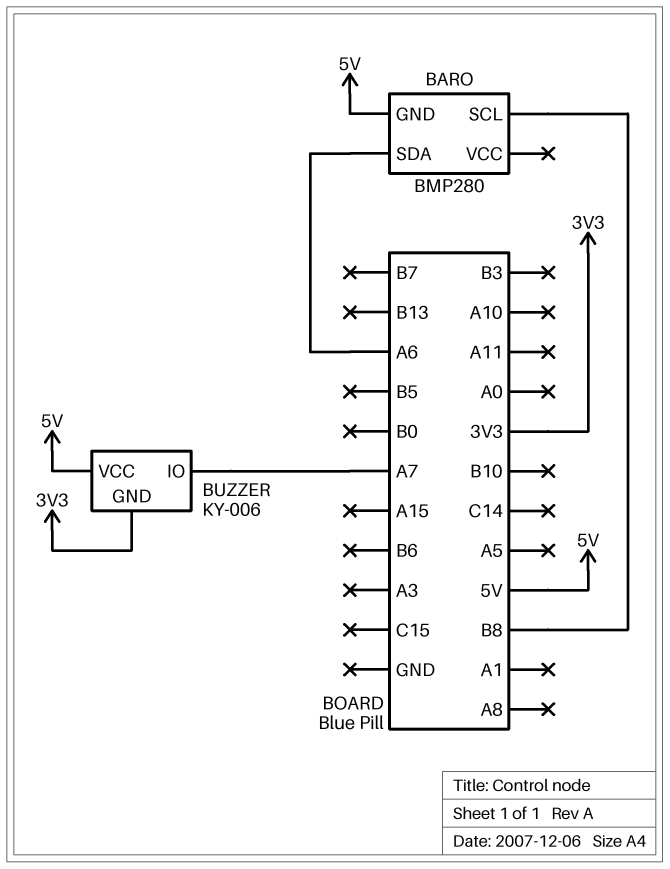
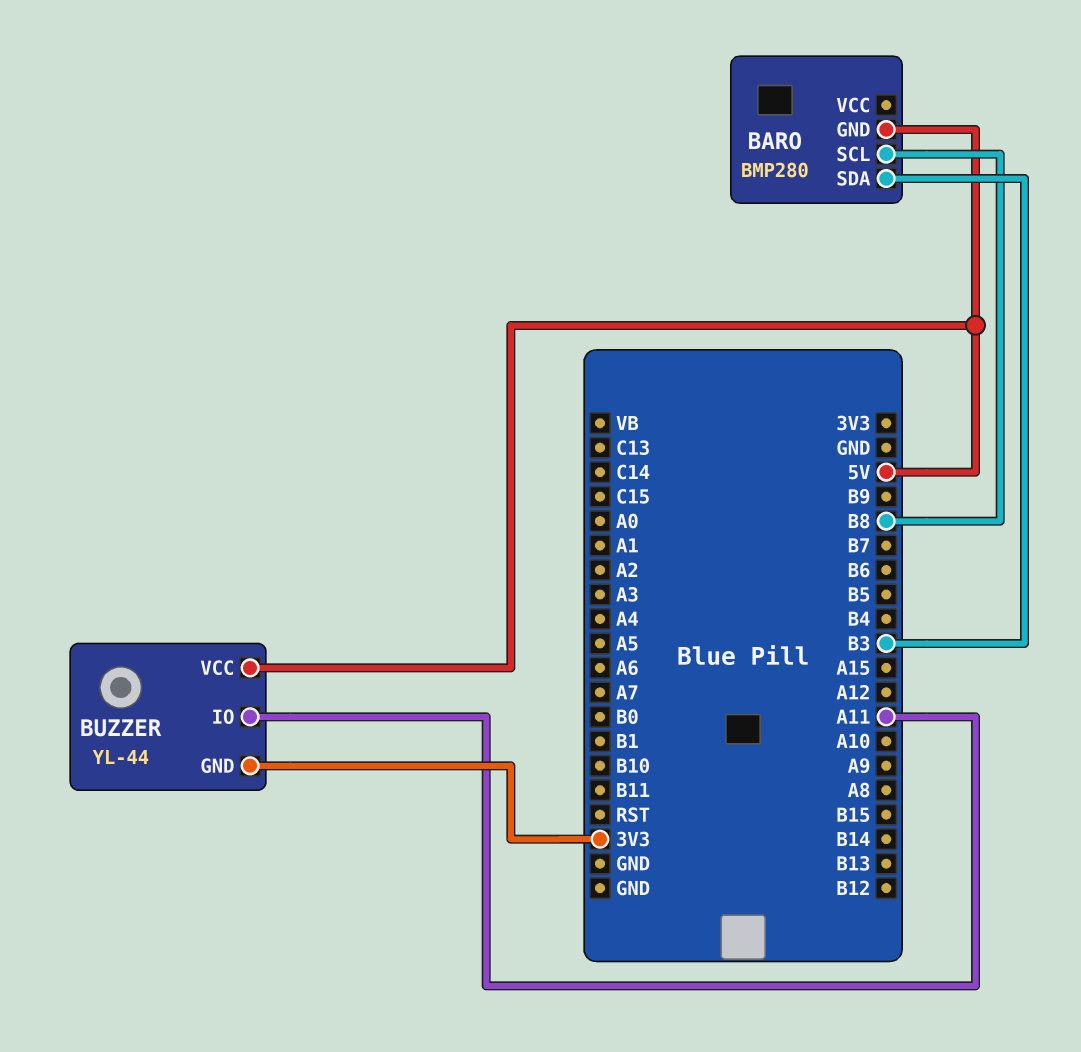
BARO pin SDA: A6 -> B3
BUZZER: KY-006 -> YL-44
BUZZER pin IO: A7 -> A11

